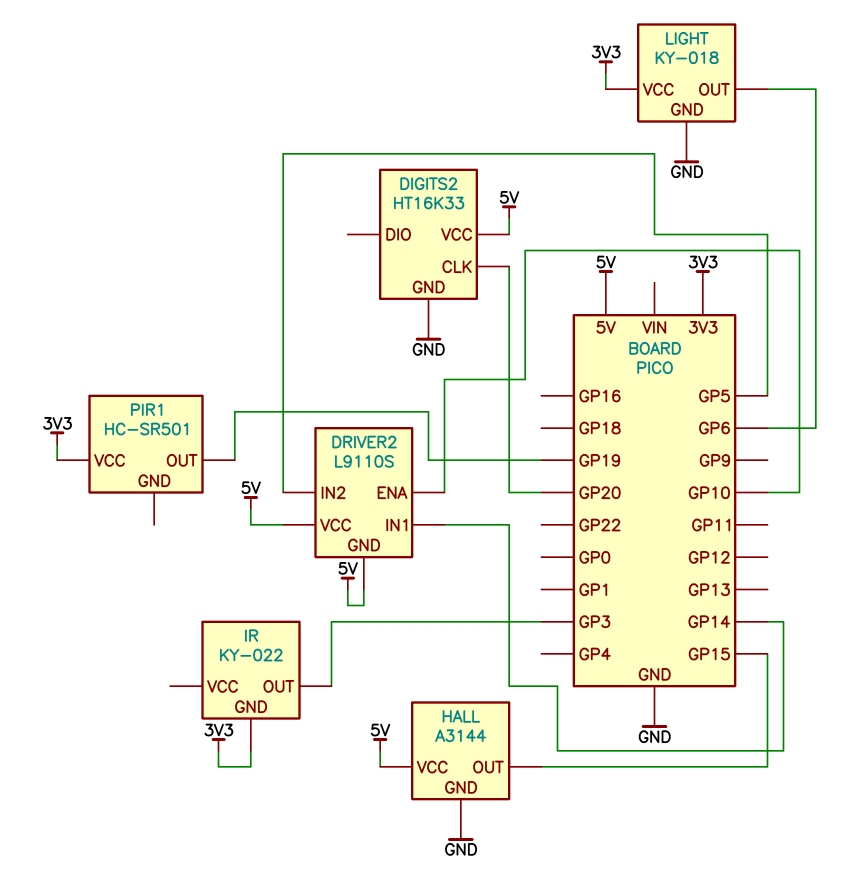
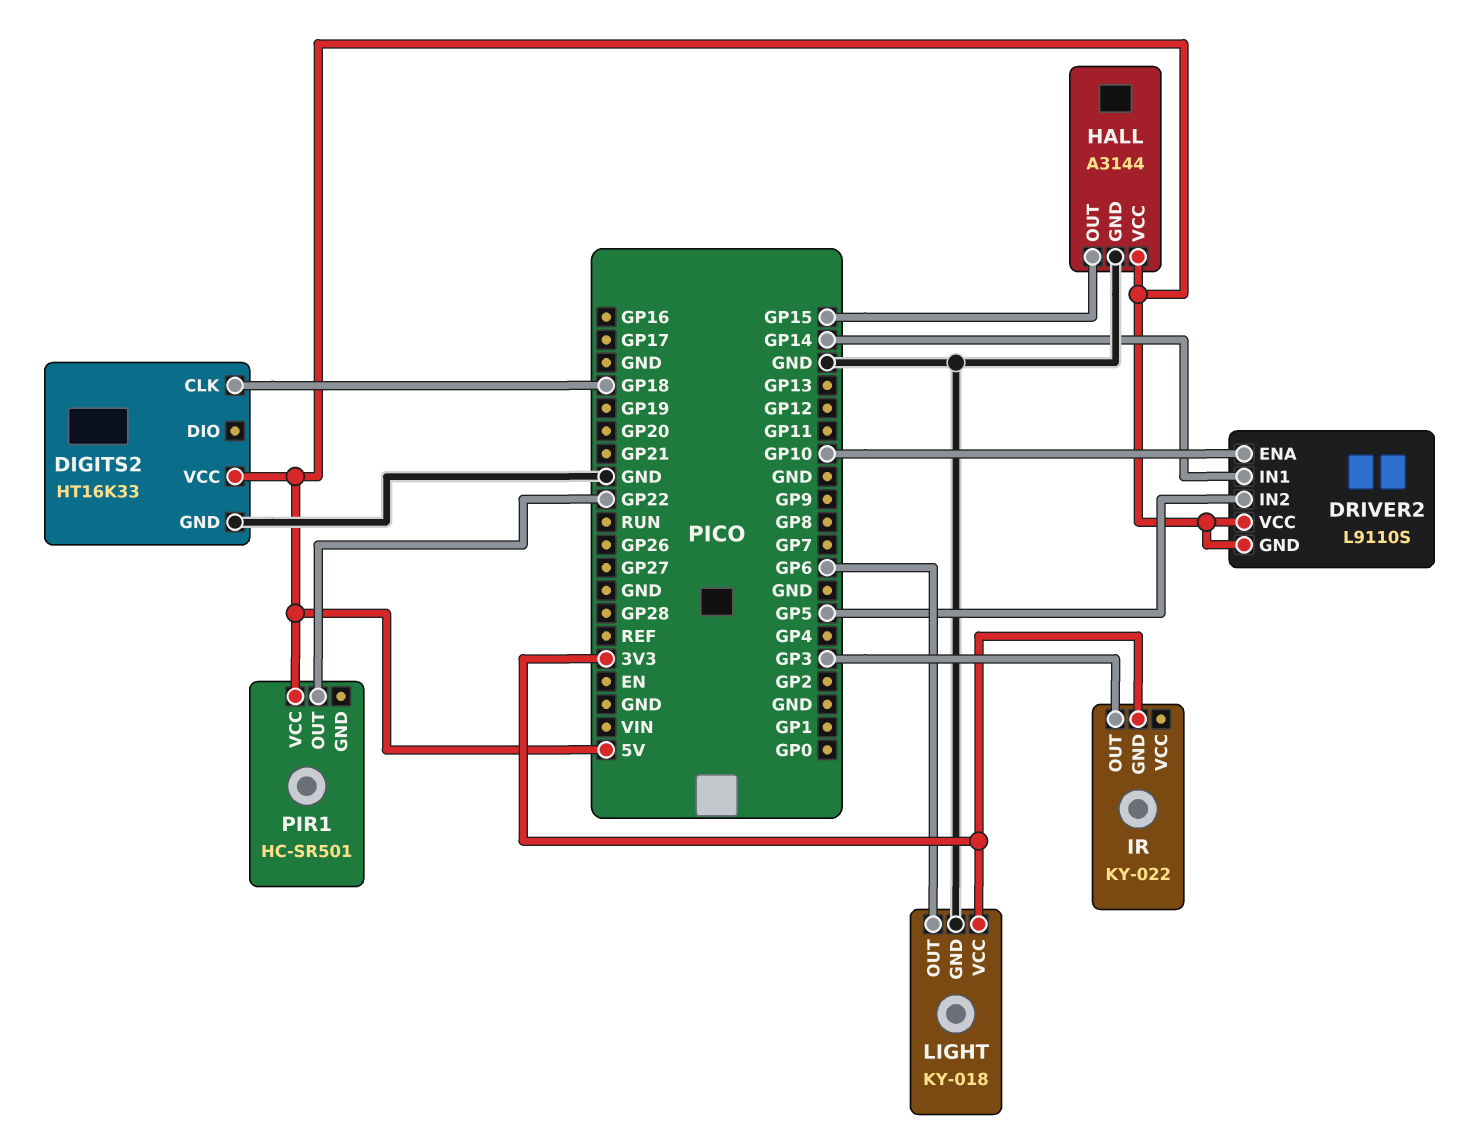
DIGITS2 pin CLK: GP20 -> GP18
PIR1 pin OUT: GP19 -> GP22
PIR1 pin VCC: 3V3 -> 5V

